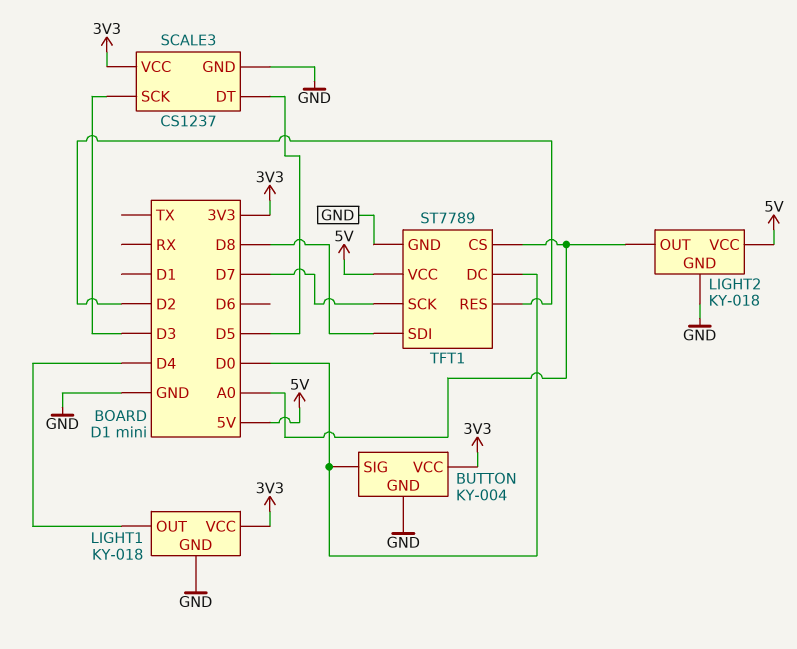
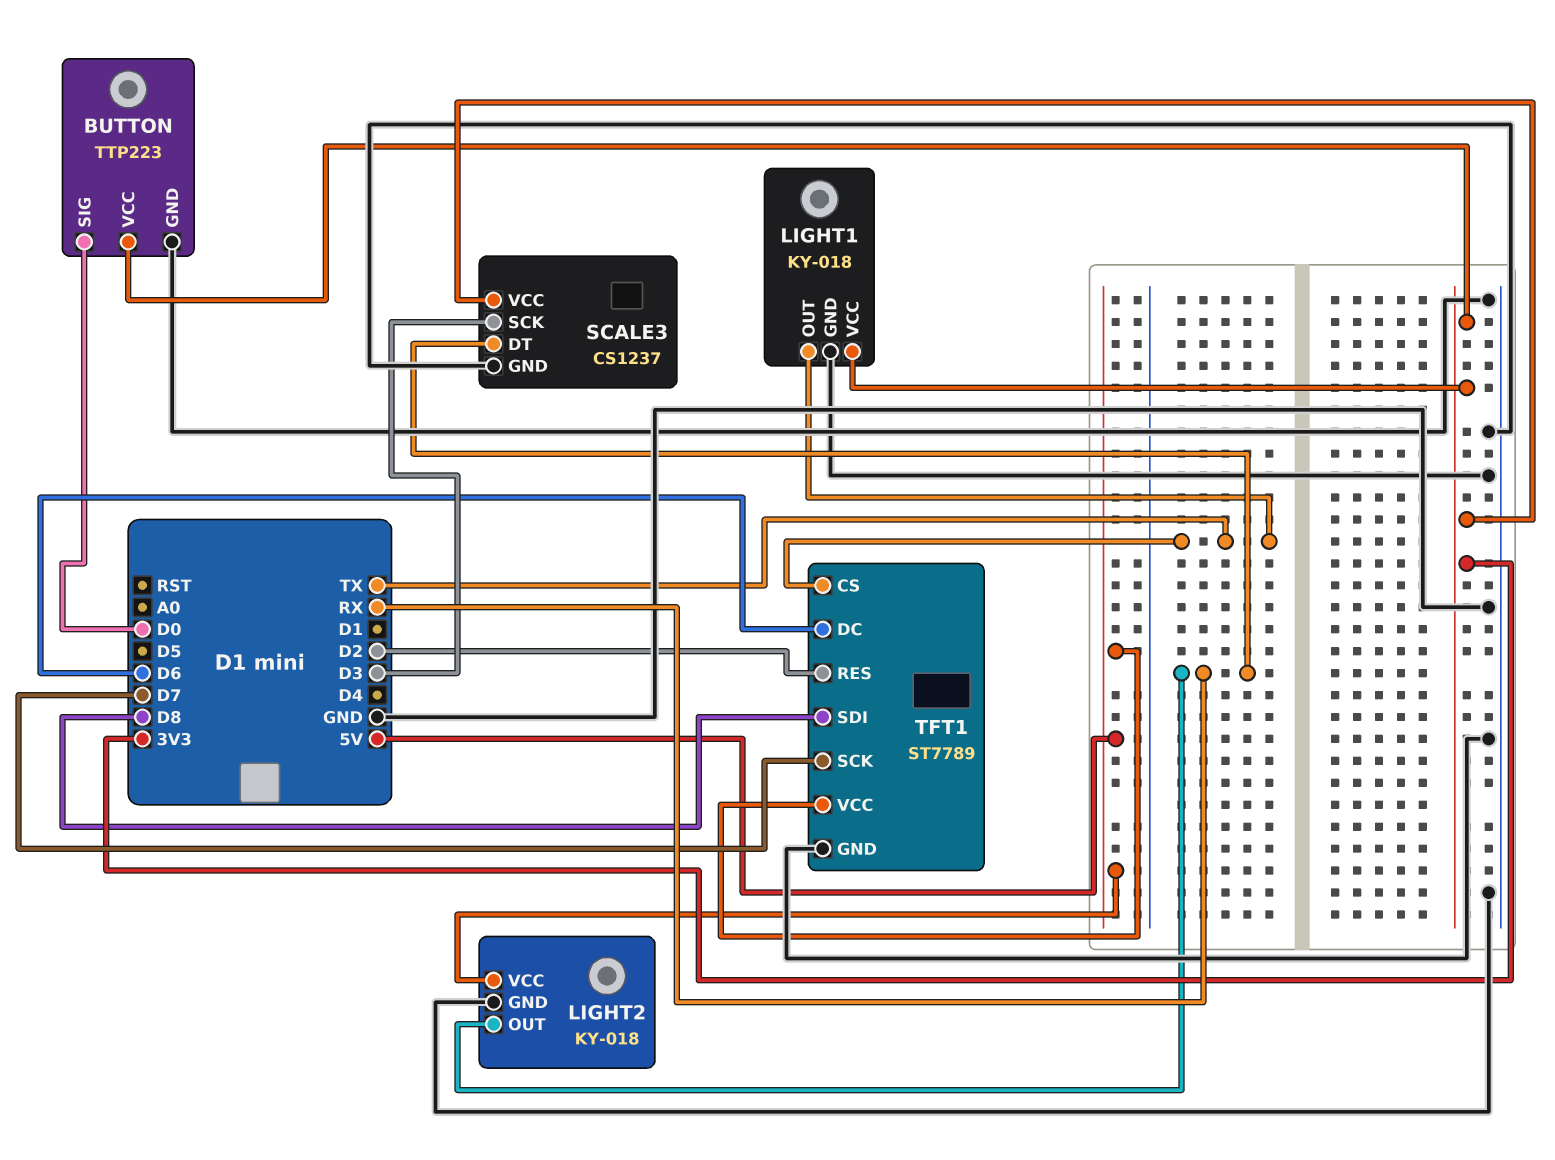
BUTTON: KY-004 -> TTP223
LIGHT1 pin OUT: D4 -> TX
LIGHT2 pin OUT: A0 -> RX
SCALE3 pin DT: D5 -> RX
TFT1 pin CS: A0 -> TX
TFT1 pin DC: D0 -> D6

